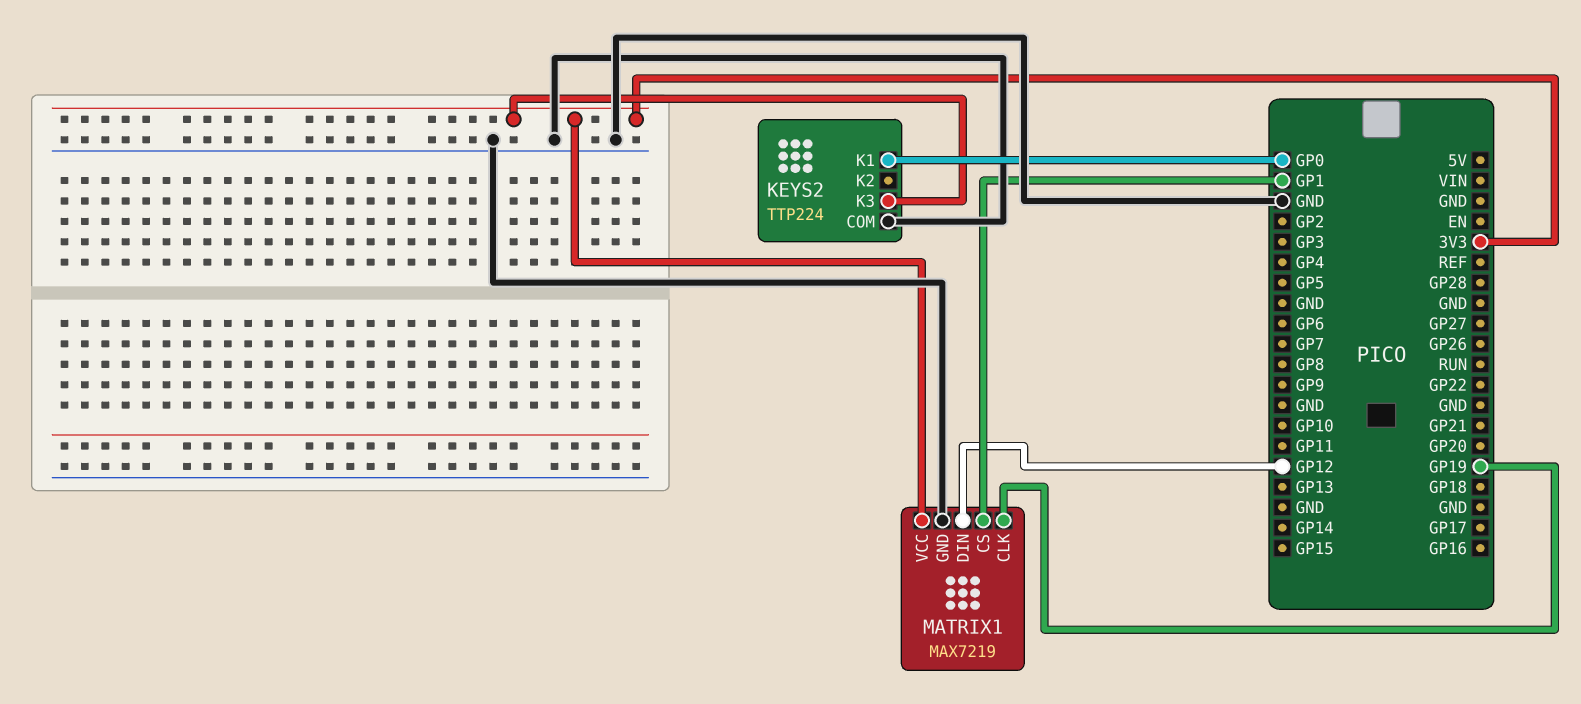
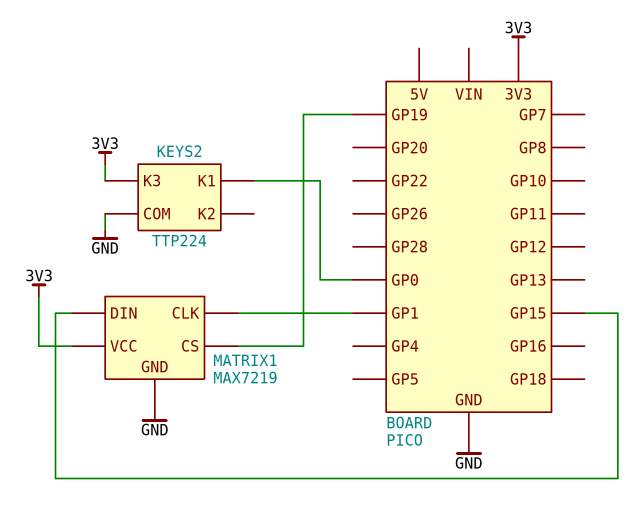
MATRIX1 pin CLK: GP19 -> GP1
MATRIX1 pin CS: GP1 -> GP19
MATRIX1 pin DIN: GP12 -> GP15

